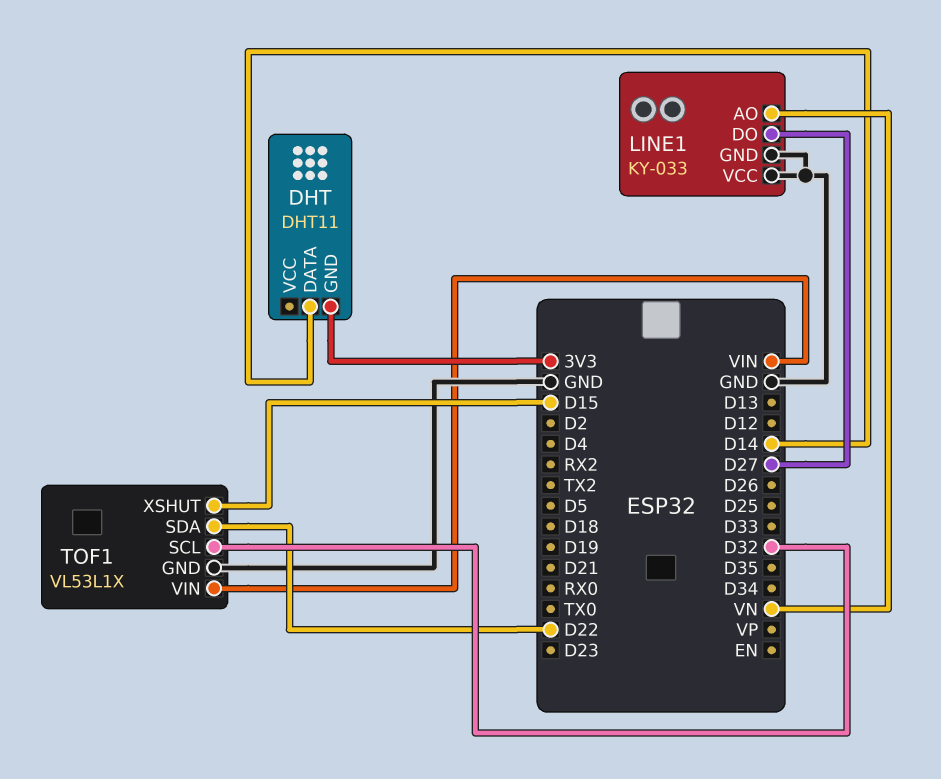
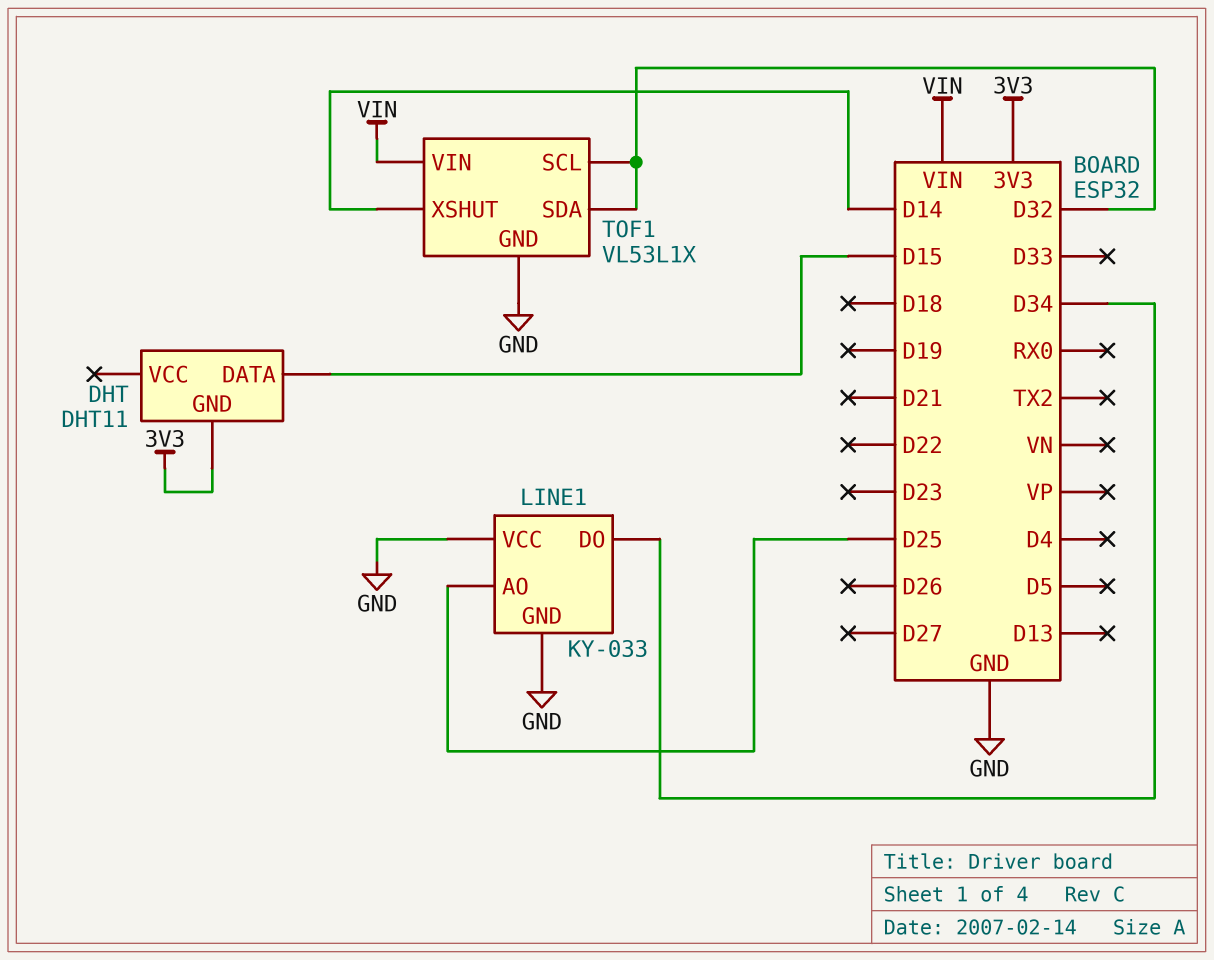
DHT pin DATA: D14 -> D15
LINE1 pin AO: VN -> D25
LINE1 pin DO: D27 -> D34
TOF1 pin SDA: D22 -> D32
TOF1 pin XSHUT: D15 -> D14

